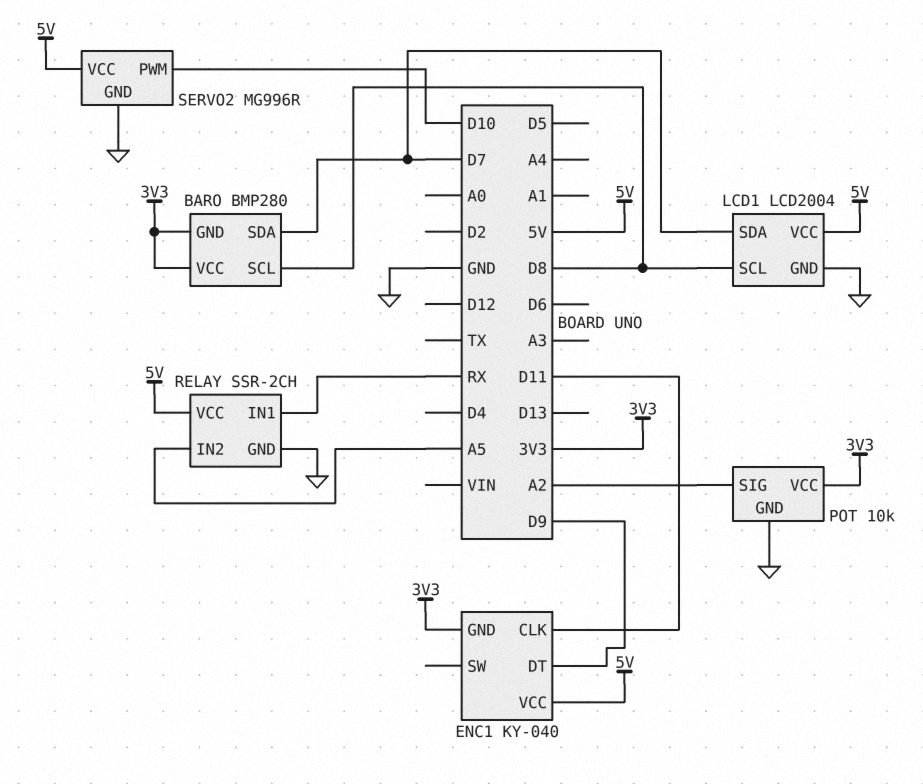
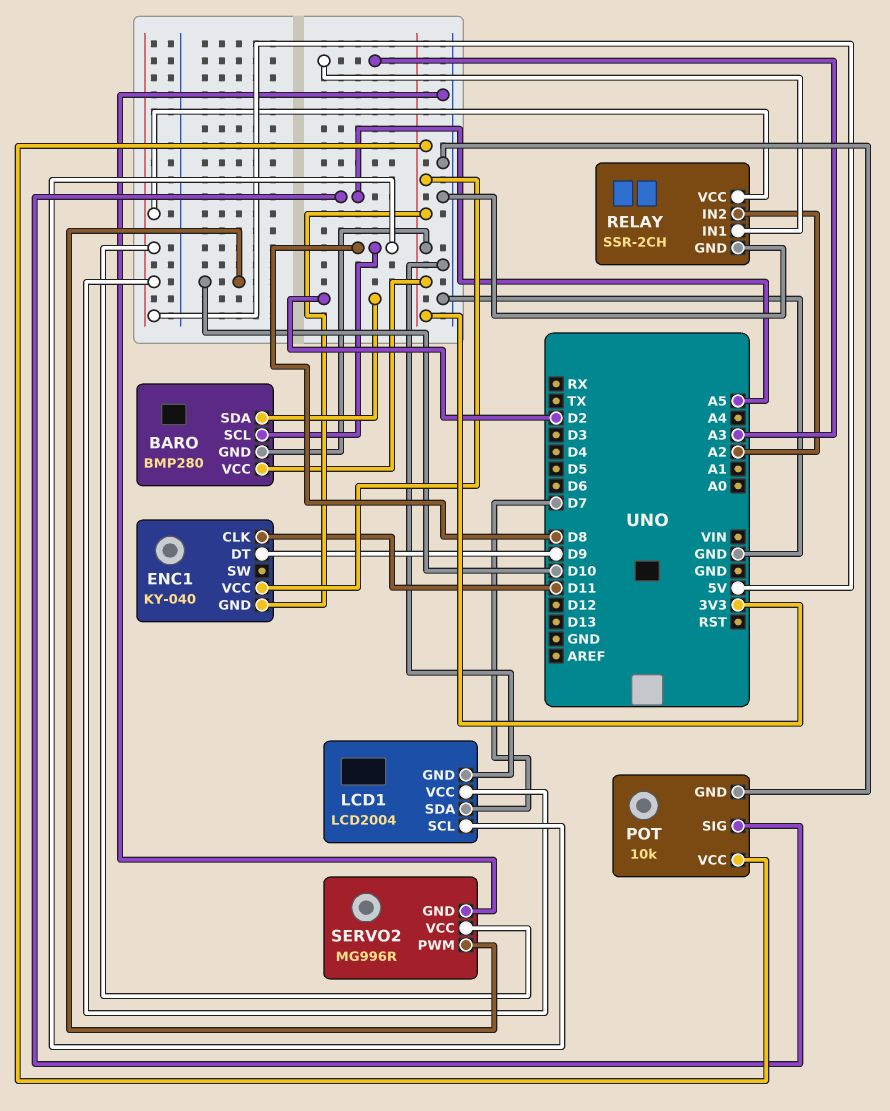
BARO pin SDA: D7 -> D2
ENC1 pin VCC: 5V -> 3V3
POT pin SIG: A2 -> A5
RELAY pin IN1: RX -> A3
RELAY pin IN2: A5 -> A2

